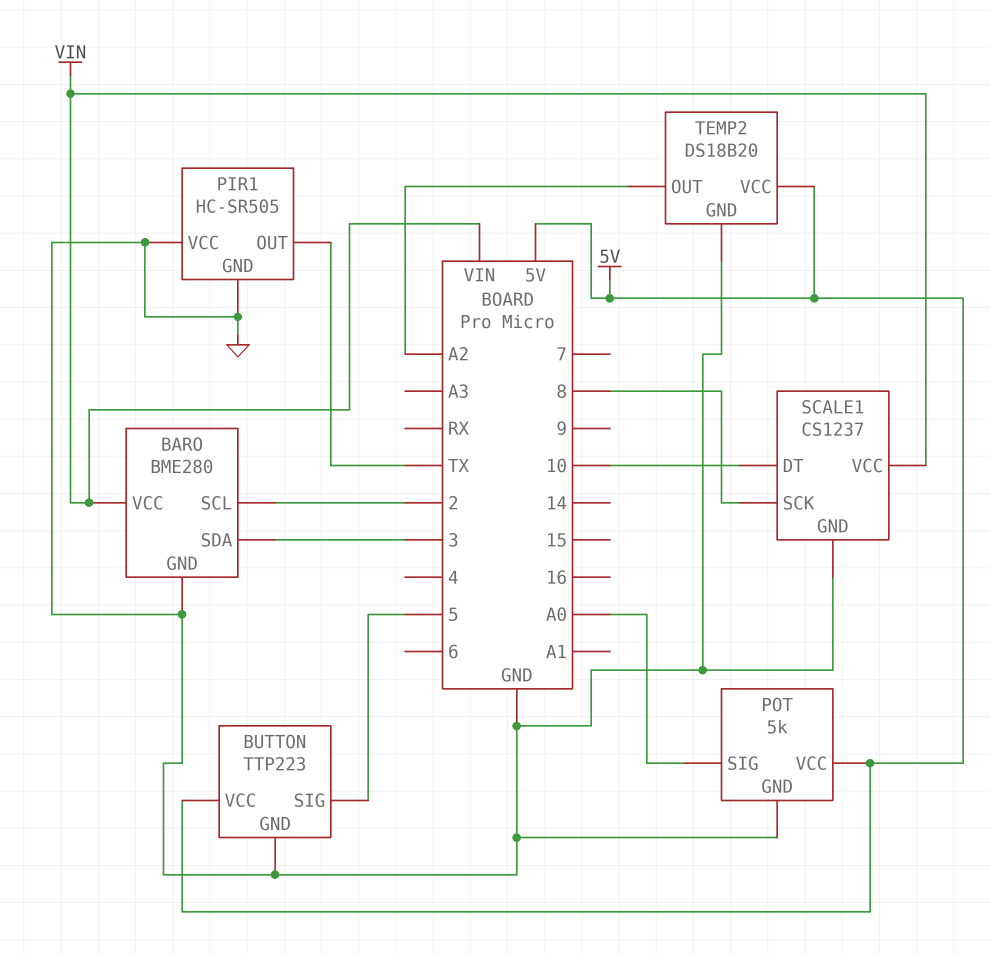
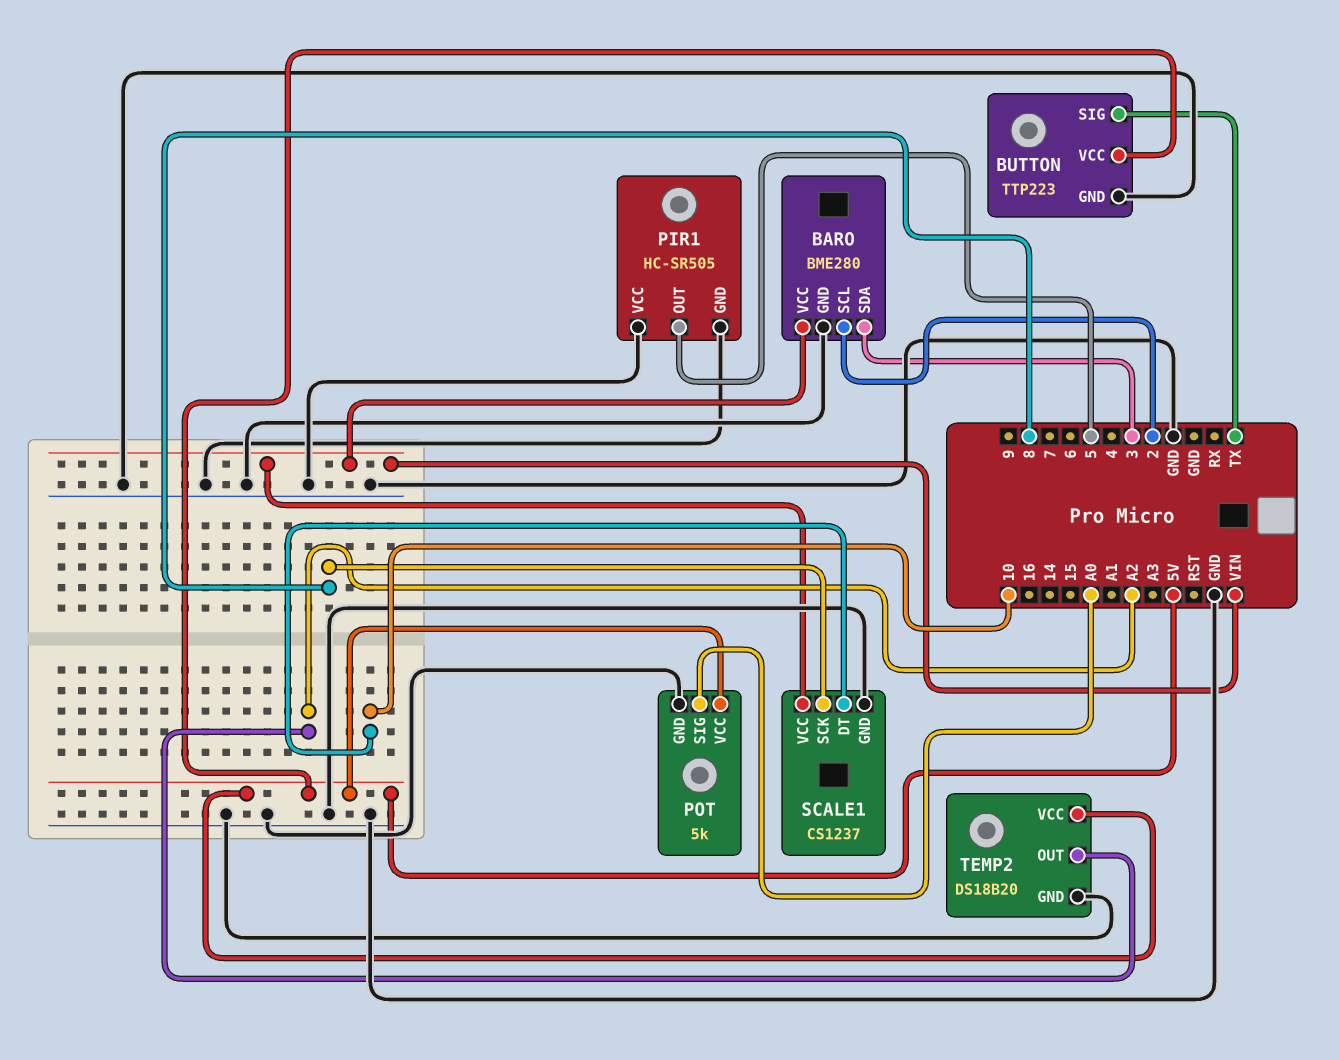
BUTTON pin SIG: 5 -> TX
PIR1 pin OUT: TX -> 5

